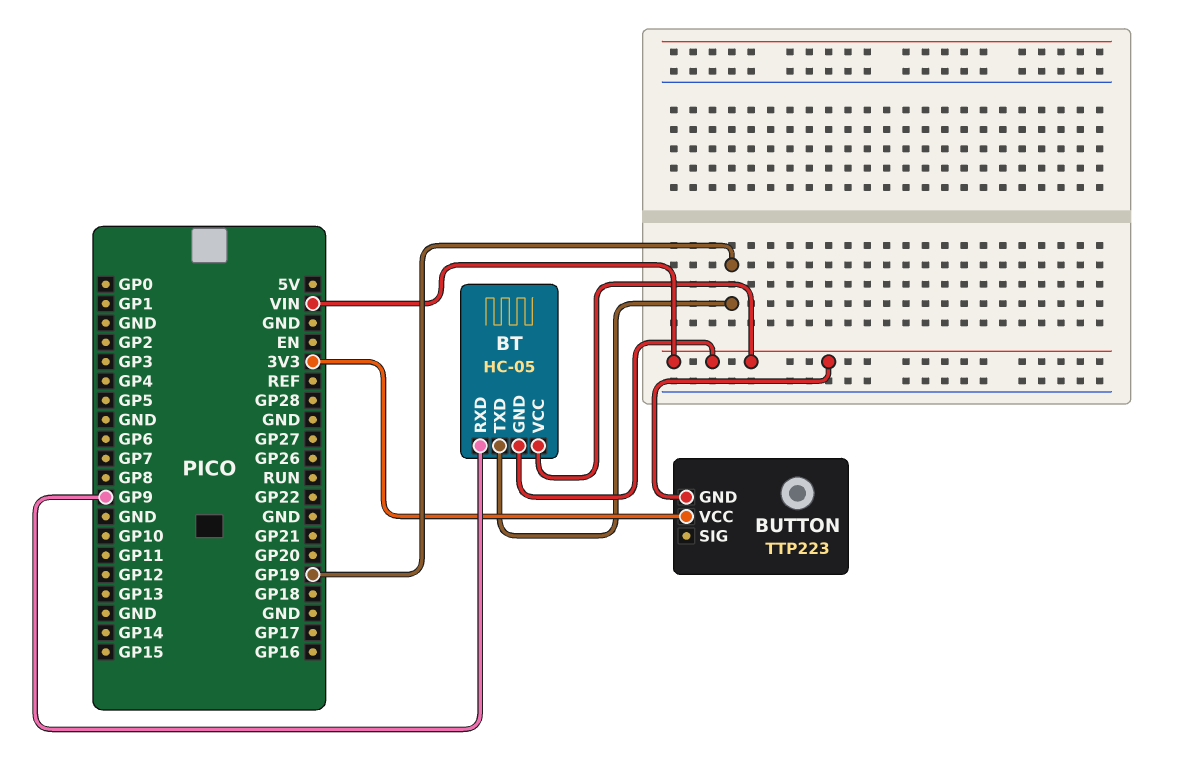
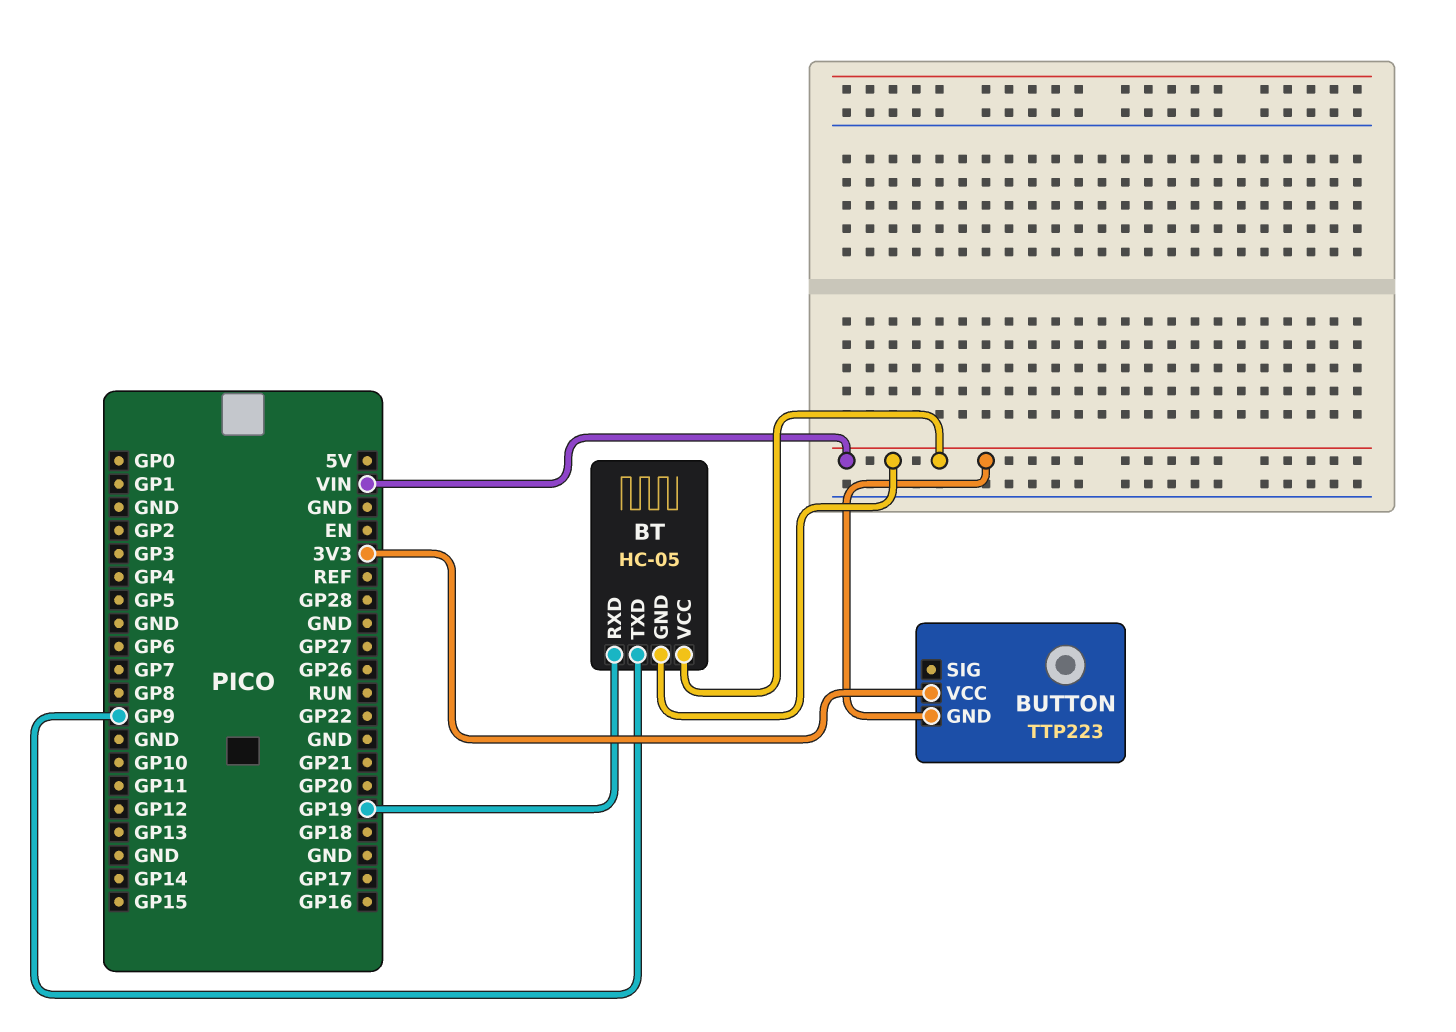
BT pin RXD: GP9 -> GP19
BT pin TXD: GP19 -> GP9

